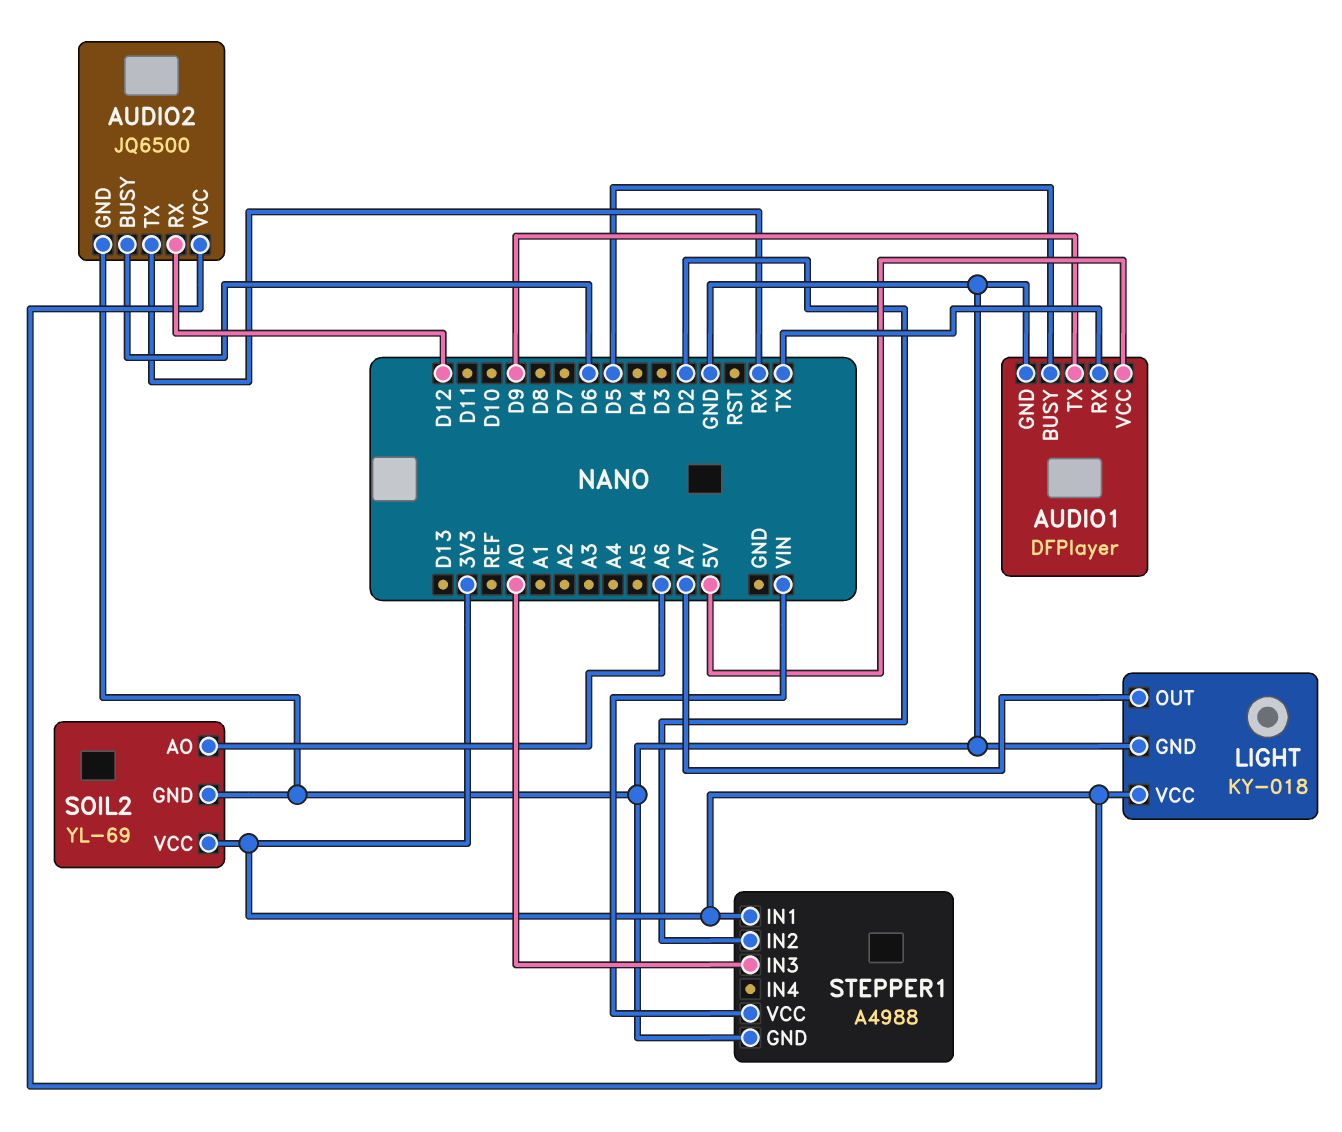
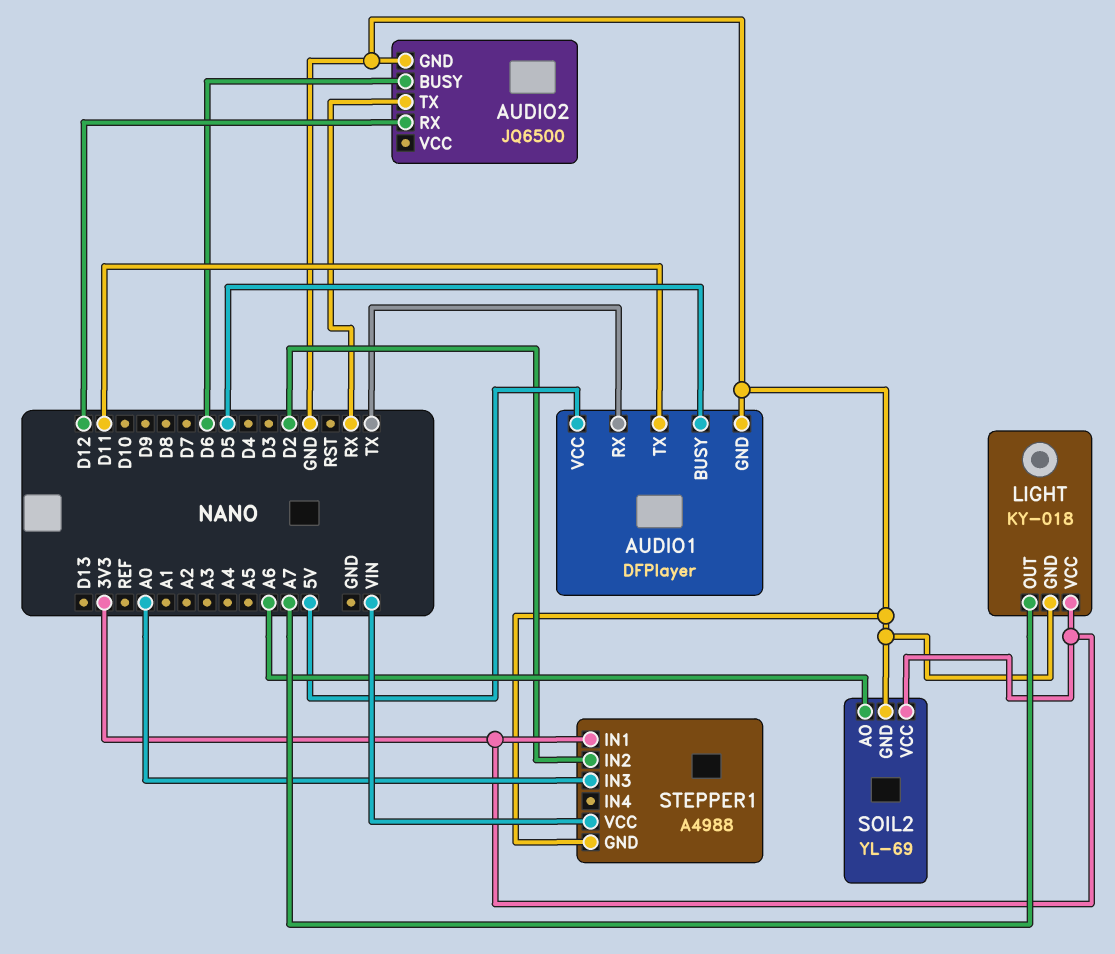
AUDIO1 pin TX: D9 -> D11
AUDIO2 pin VCC: 3V3 -> none

